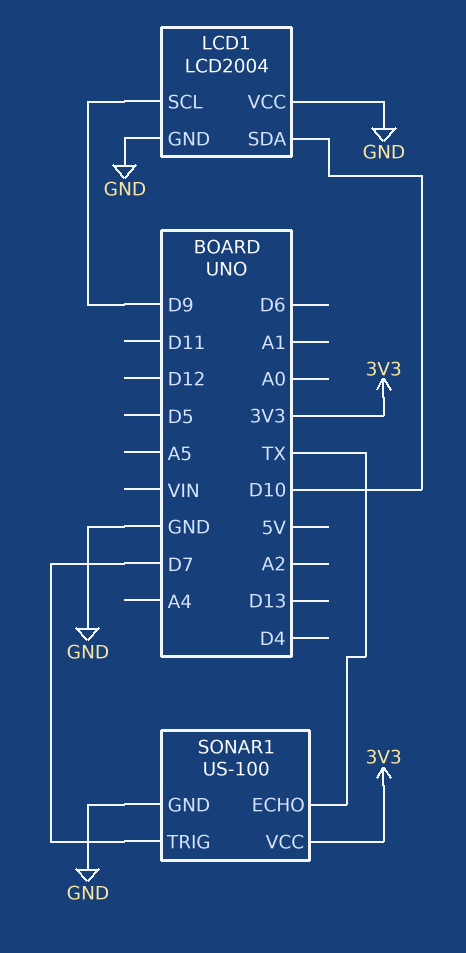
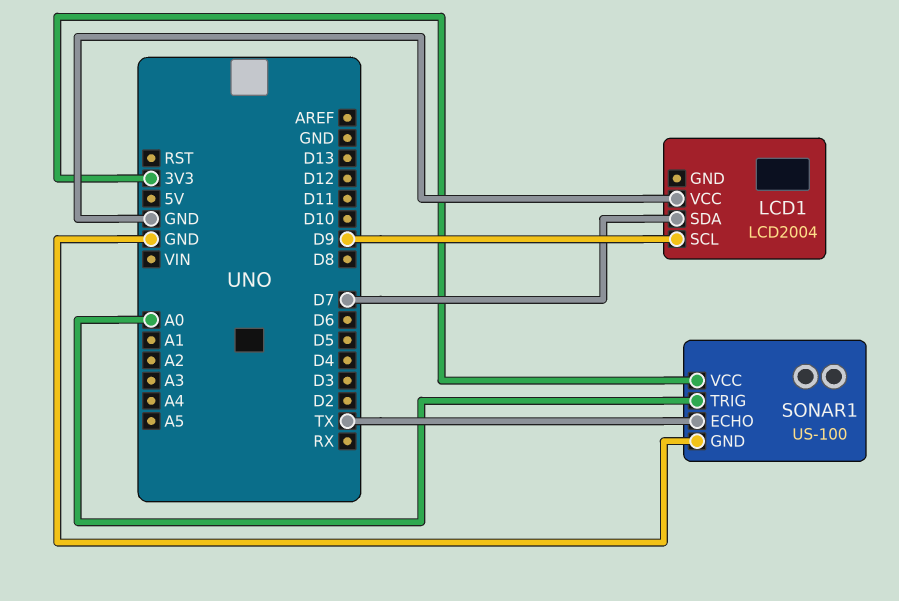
LCD1 pin GND: GND -> none
LCD1 pin SDA: D10 -> D7
SONAR1 pin TRIG: D7 -> A0

